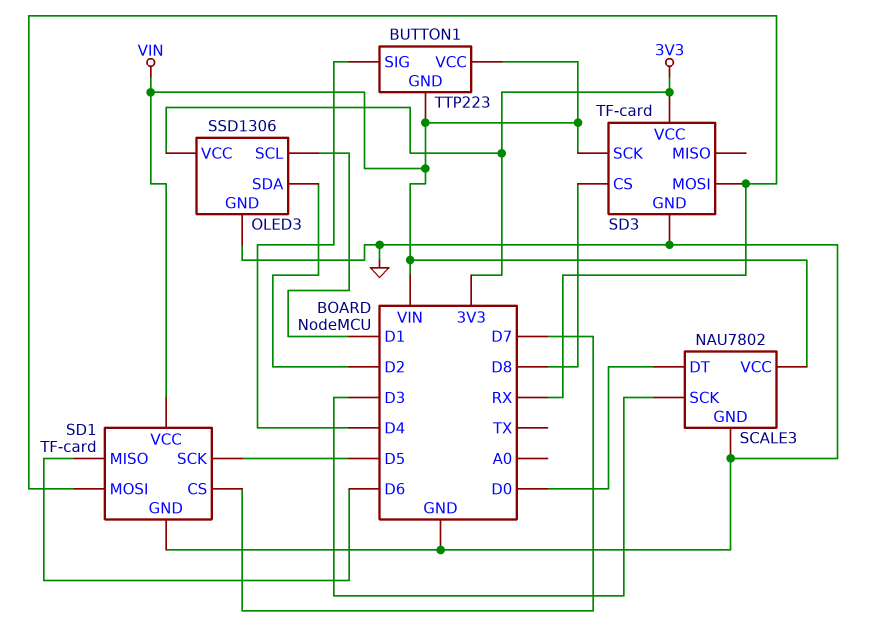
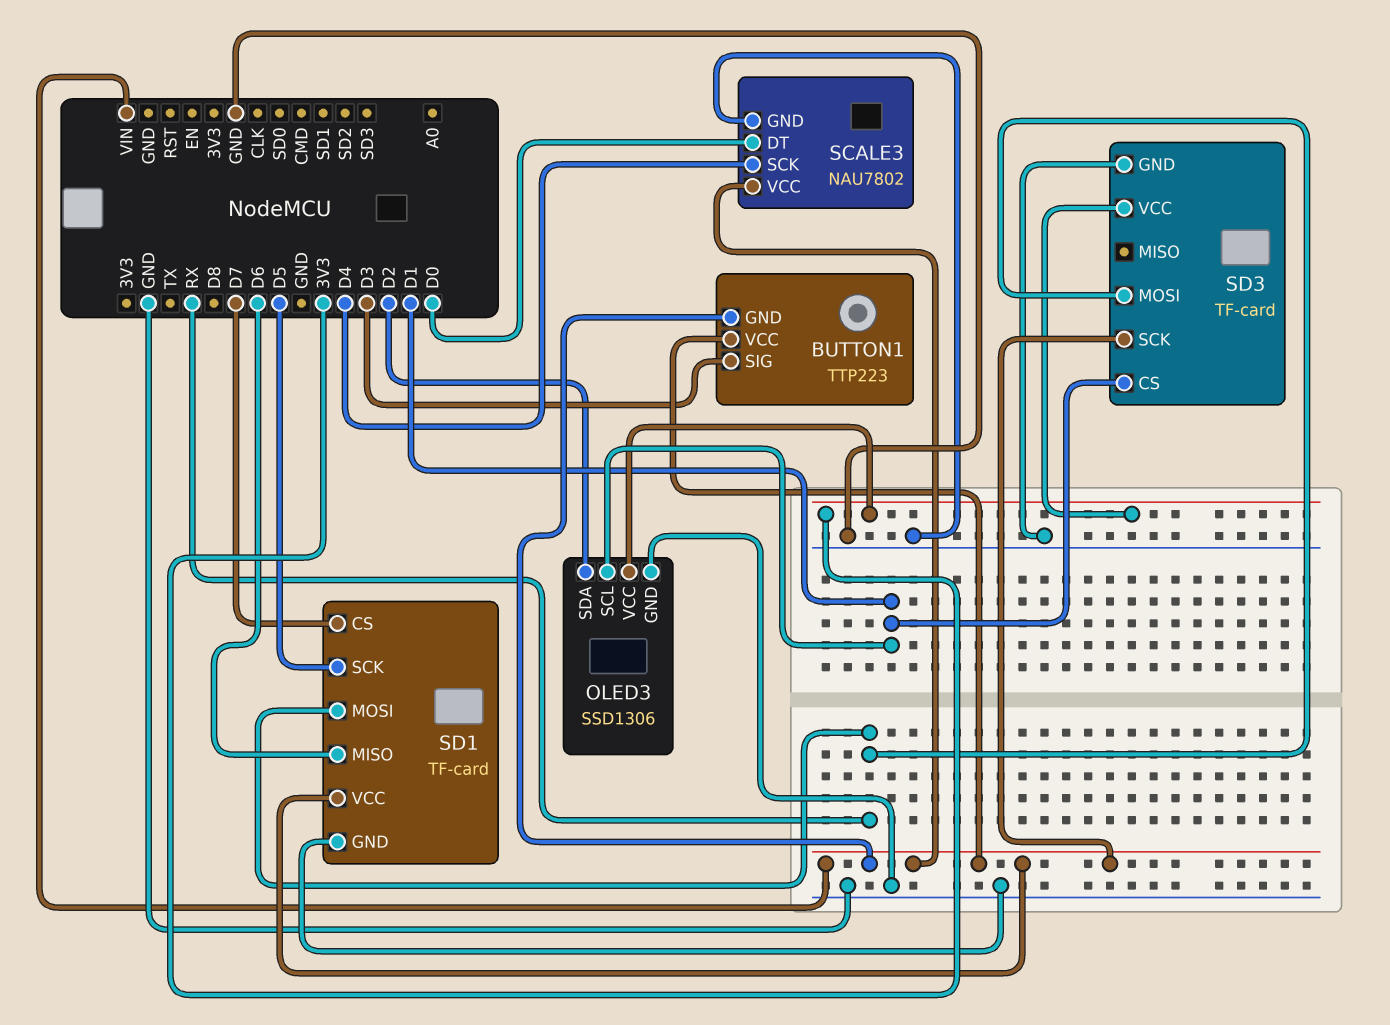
BUTTON1 pin SIG: D4 -> D3
SCALE3 pin SCK: D3 -> D4
SD3 pin CS: D8 -> D1

